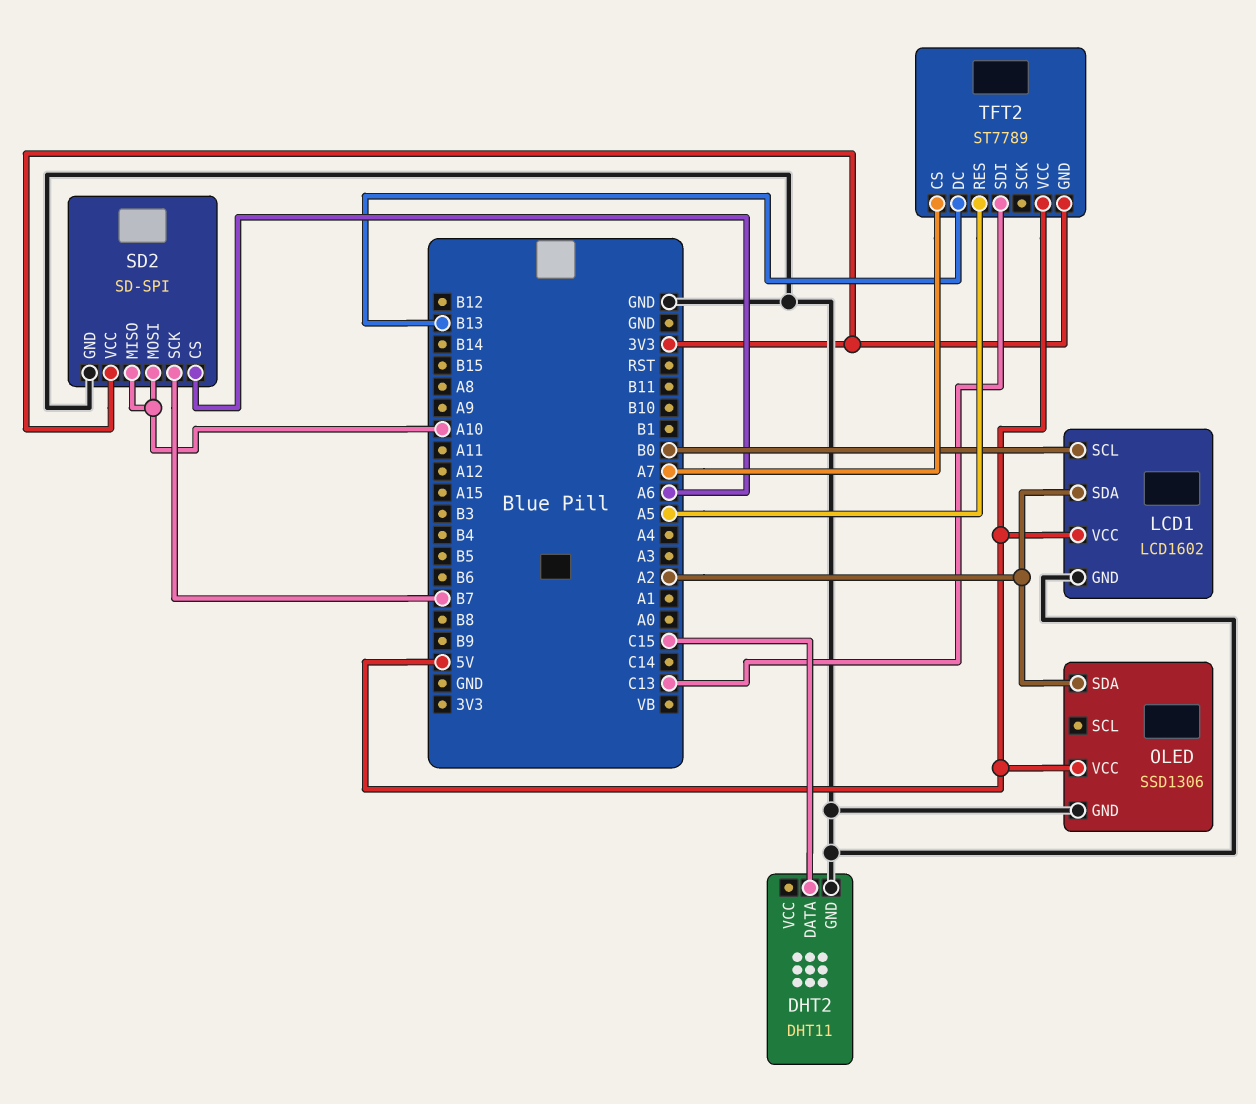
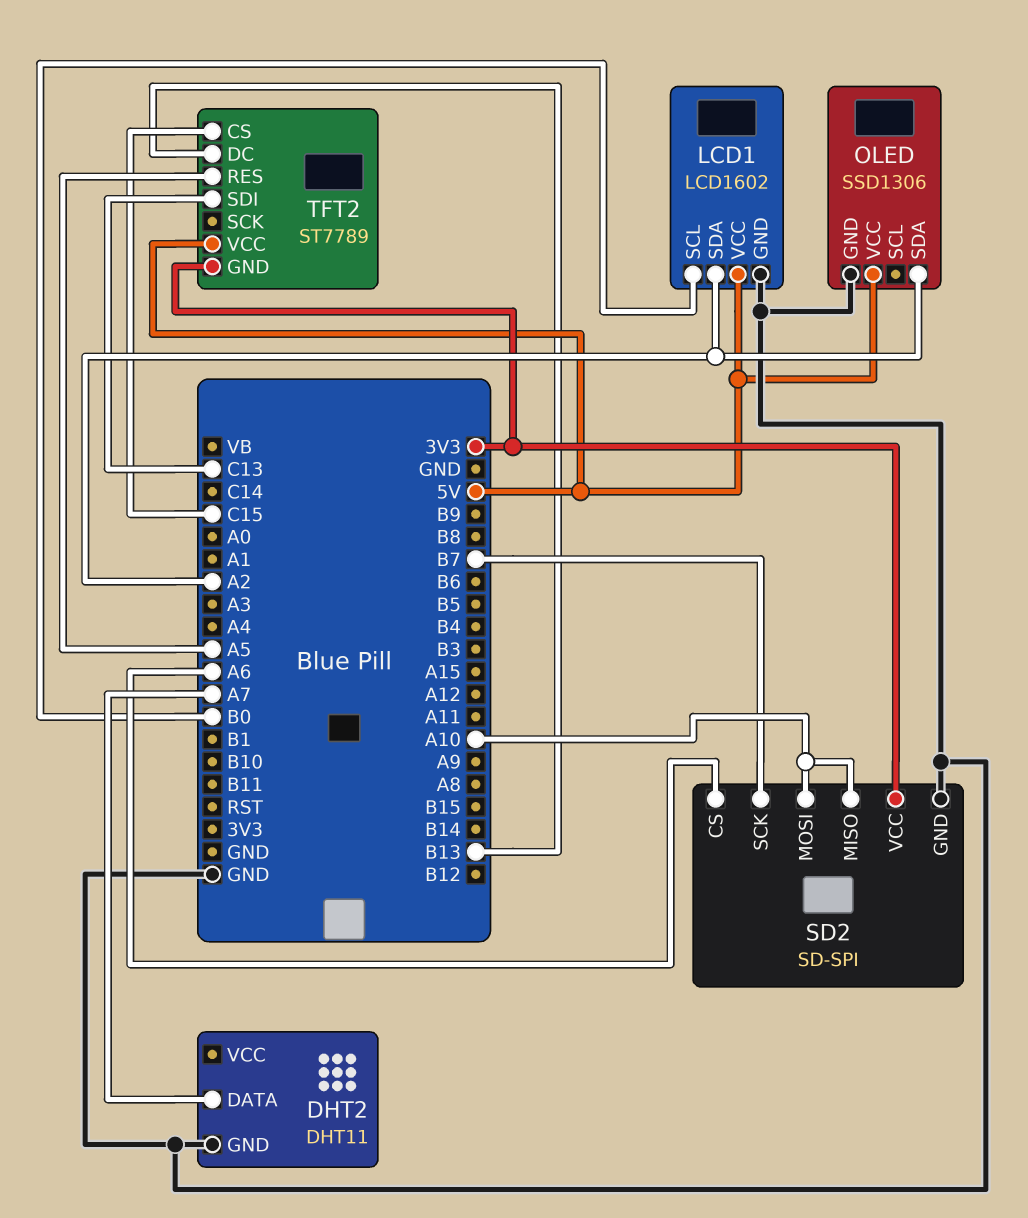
DHT2 pin DATA: C15 -> A7
TFT2 pin CS: A7 -> C15

